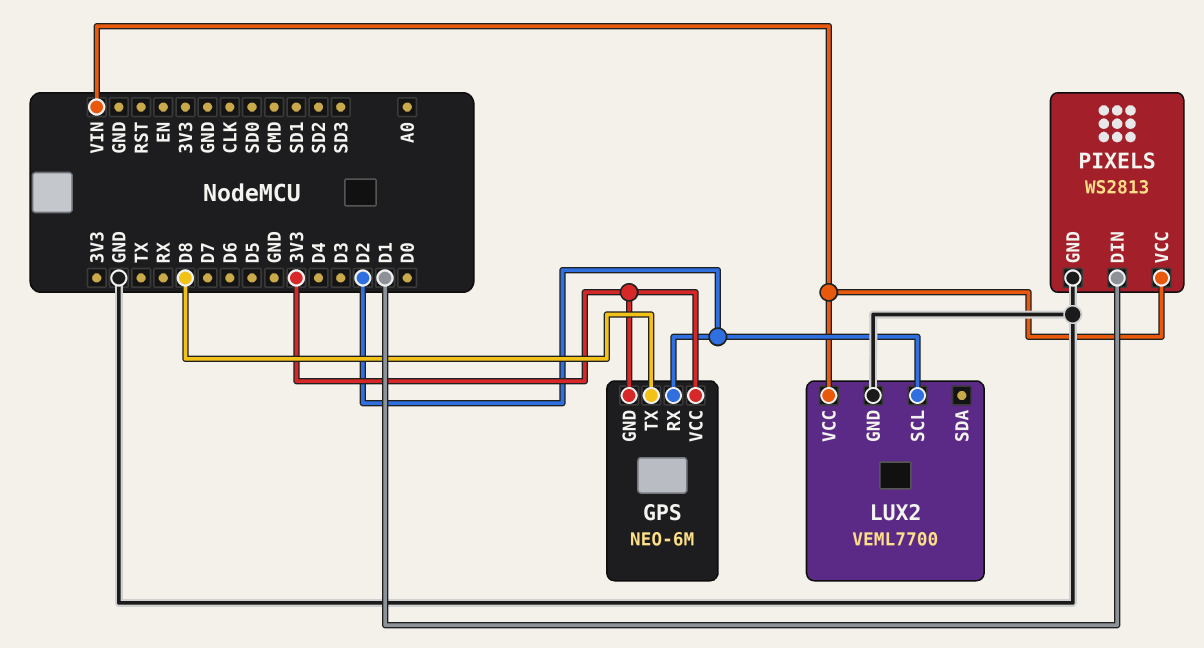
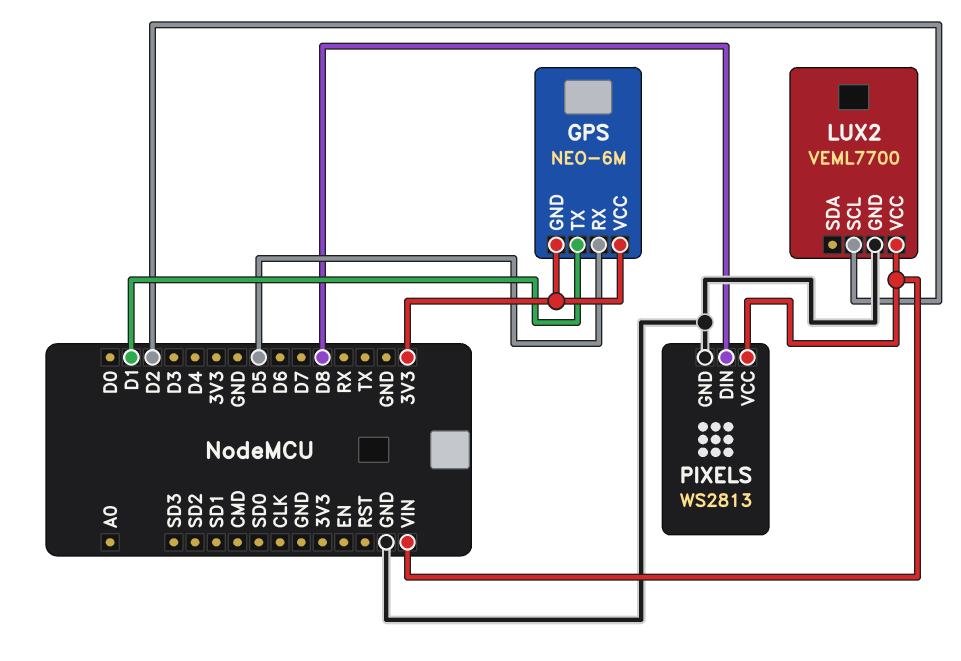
GPS pin RX: D2 -> D5
GPS pin TX: D8 -> D1
PIXELS pin DIN: D1 -> D8

